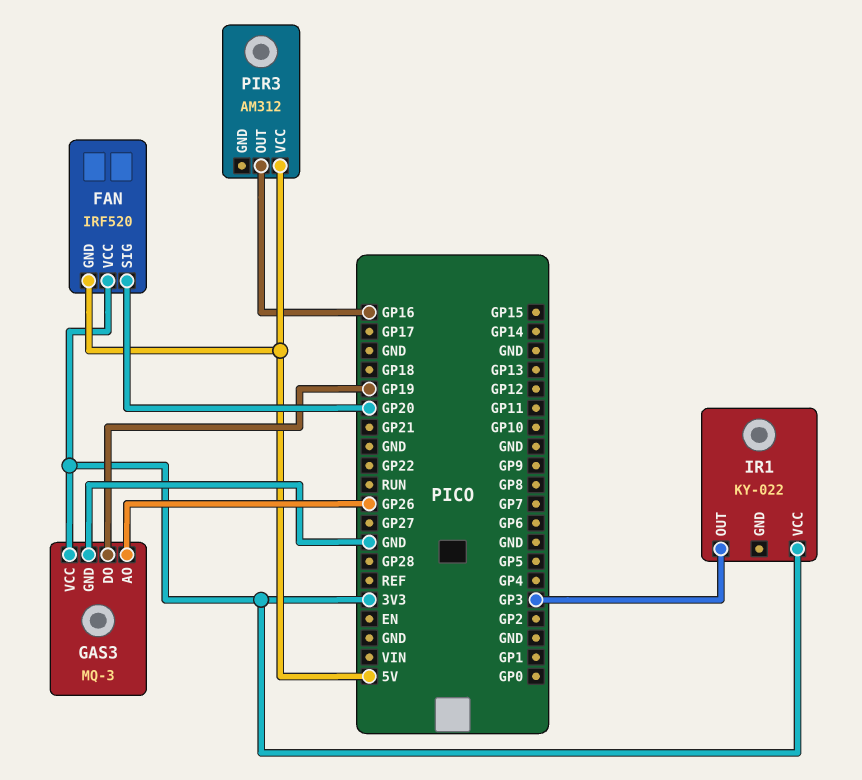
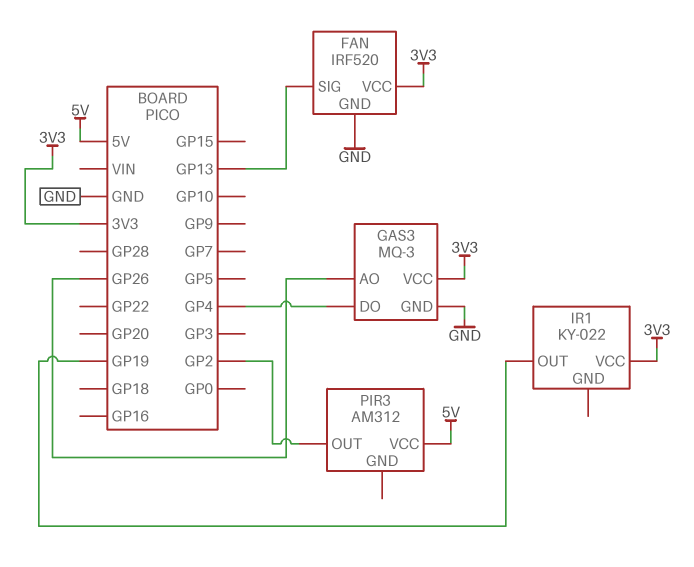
FAN pin GND: 5V -> GND
FAN pin SIG: GP20 -> GP13
GAS3 pin DO: GP19 -> GP4
IR1 pin OUT: GP3 -> GP19
PIR3 pin OUT: GP16 -> GP2

